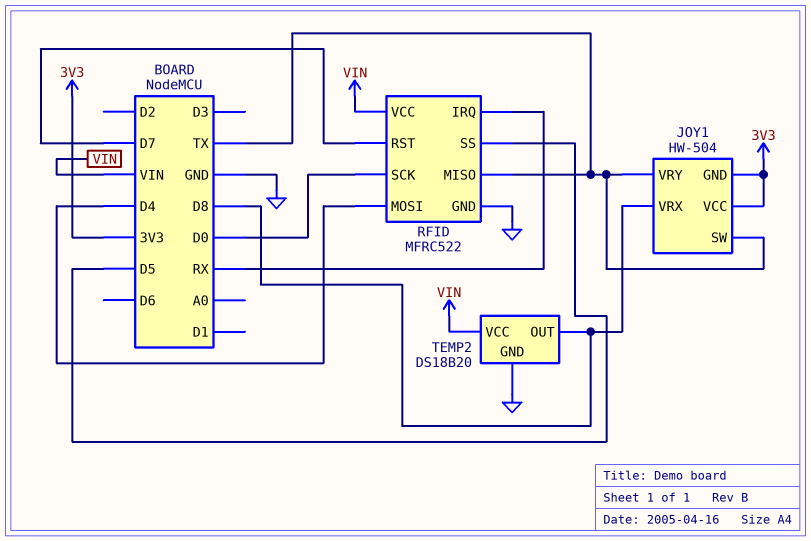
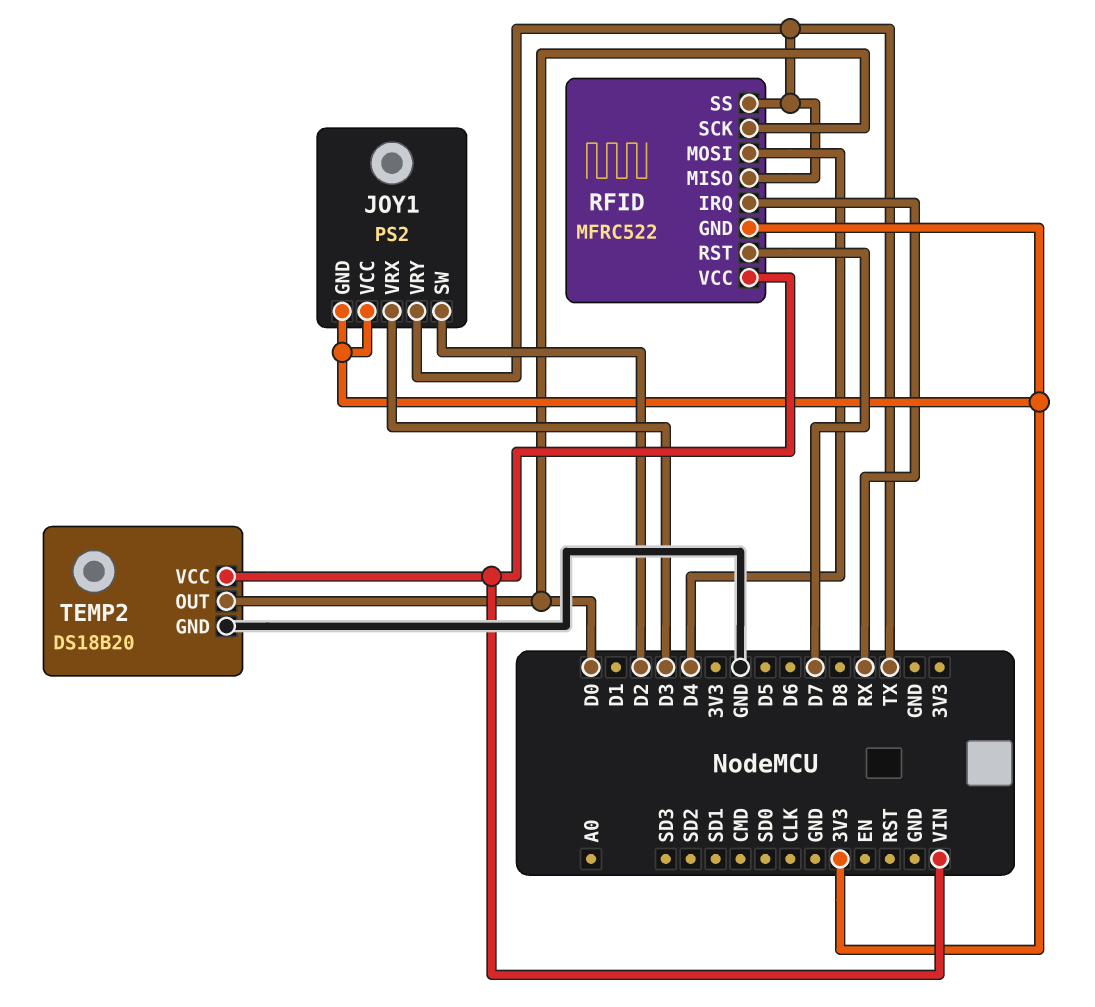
JOY1: HW-504 -> PS2
JOY1 pin SW: TX -> D2
JOY1 pin VRX: D8 -> D3
RFID pin GND: GND -> 3V3
RFID pin SS: D5 -> TX
TEMP2 pin OUT: D8 -> D0

